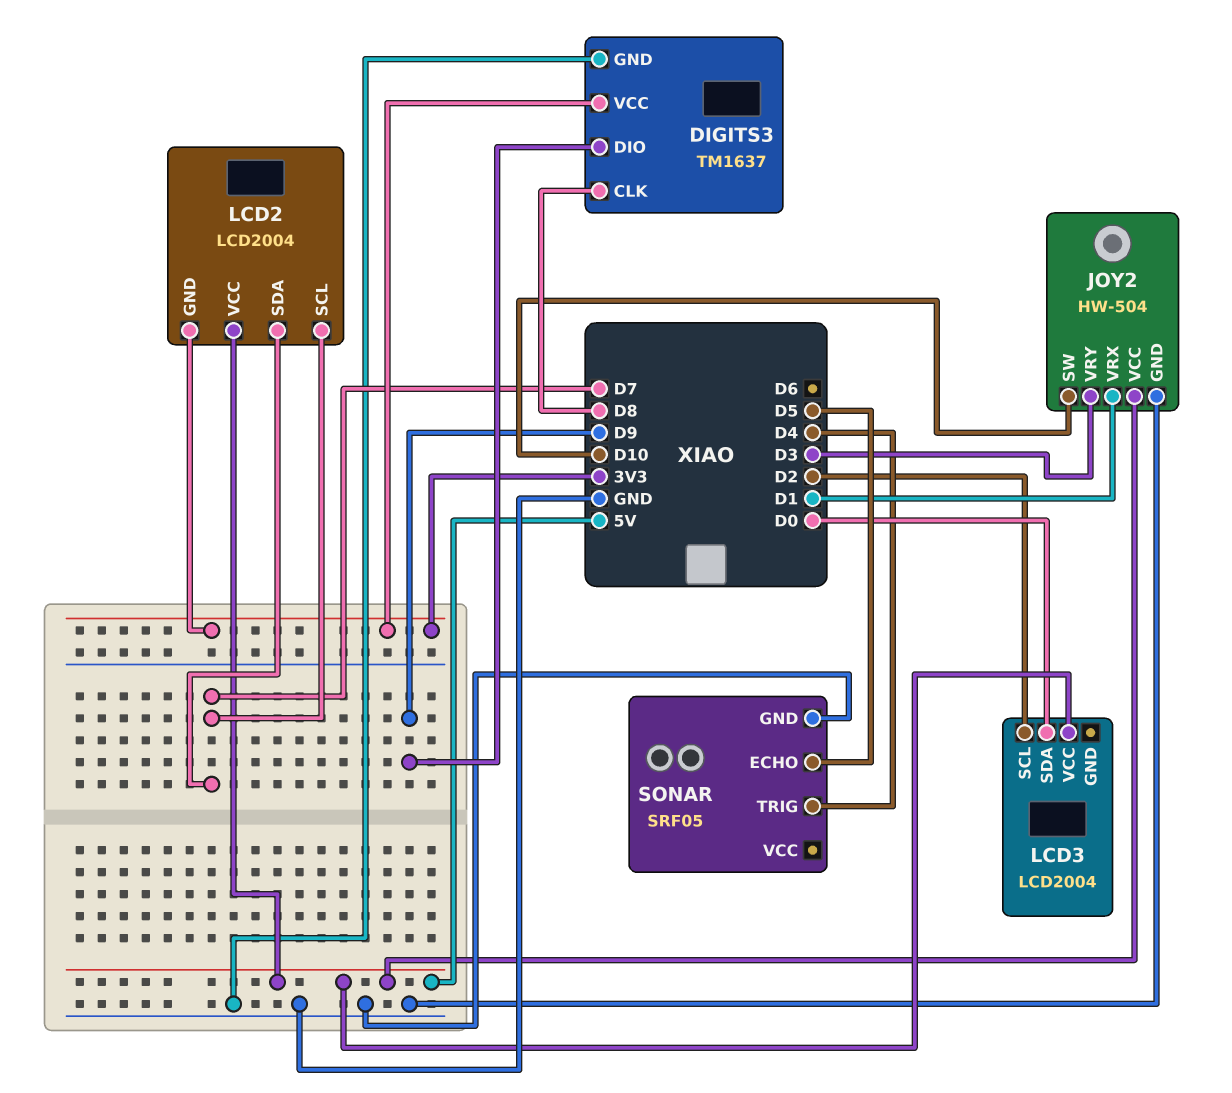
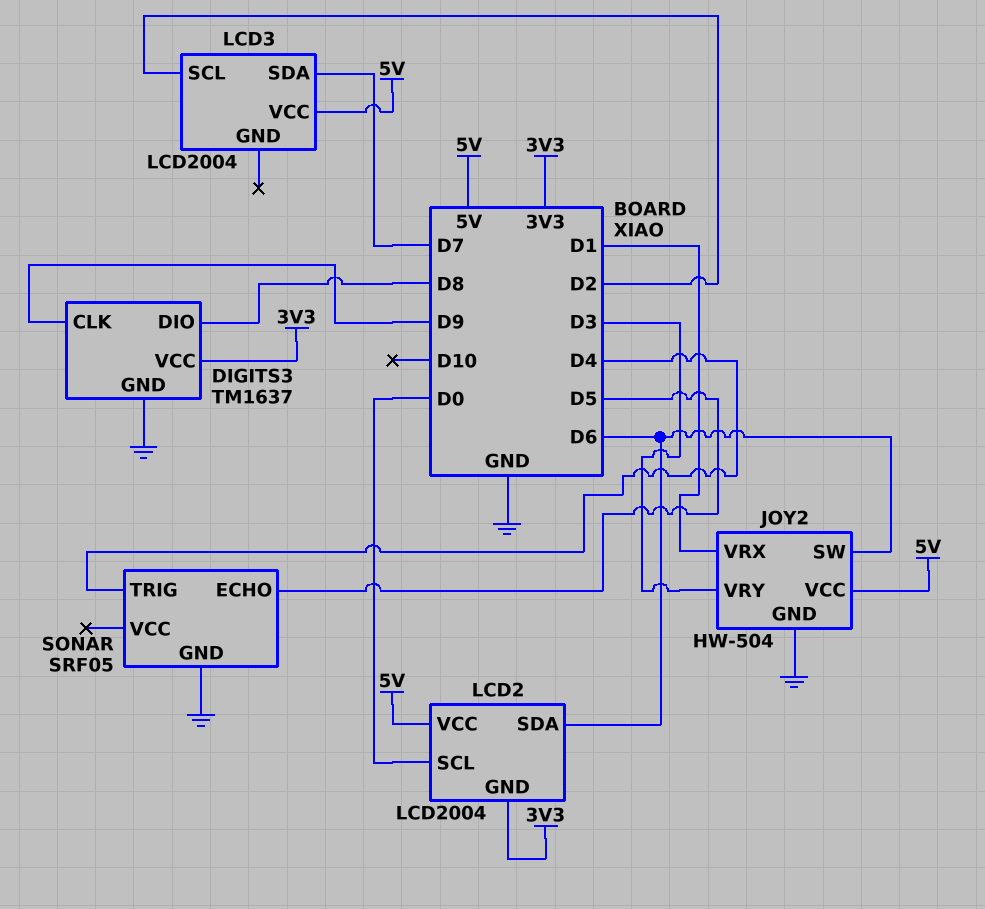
DIGITS3 pin CLK: D8 -> D9
DIGITS3 pin DIO: D9 -> D8
JOY2 pin SW: D10 -> D6
LCD2 pin SCL: D7 -> D0
LCD2 pin SDA: D7 -> D6
LCD3 pin SDA: D0 -> D7

